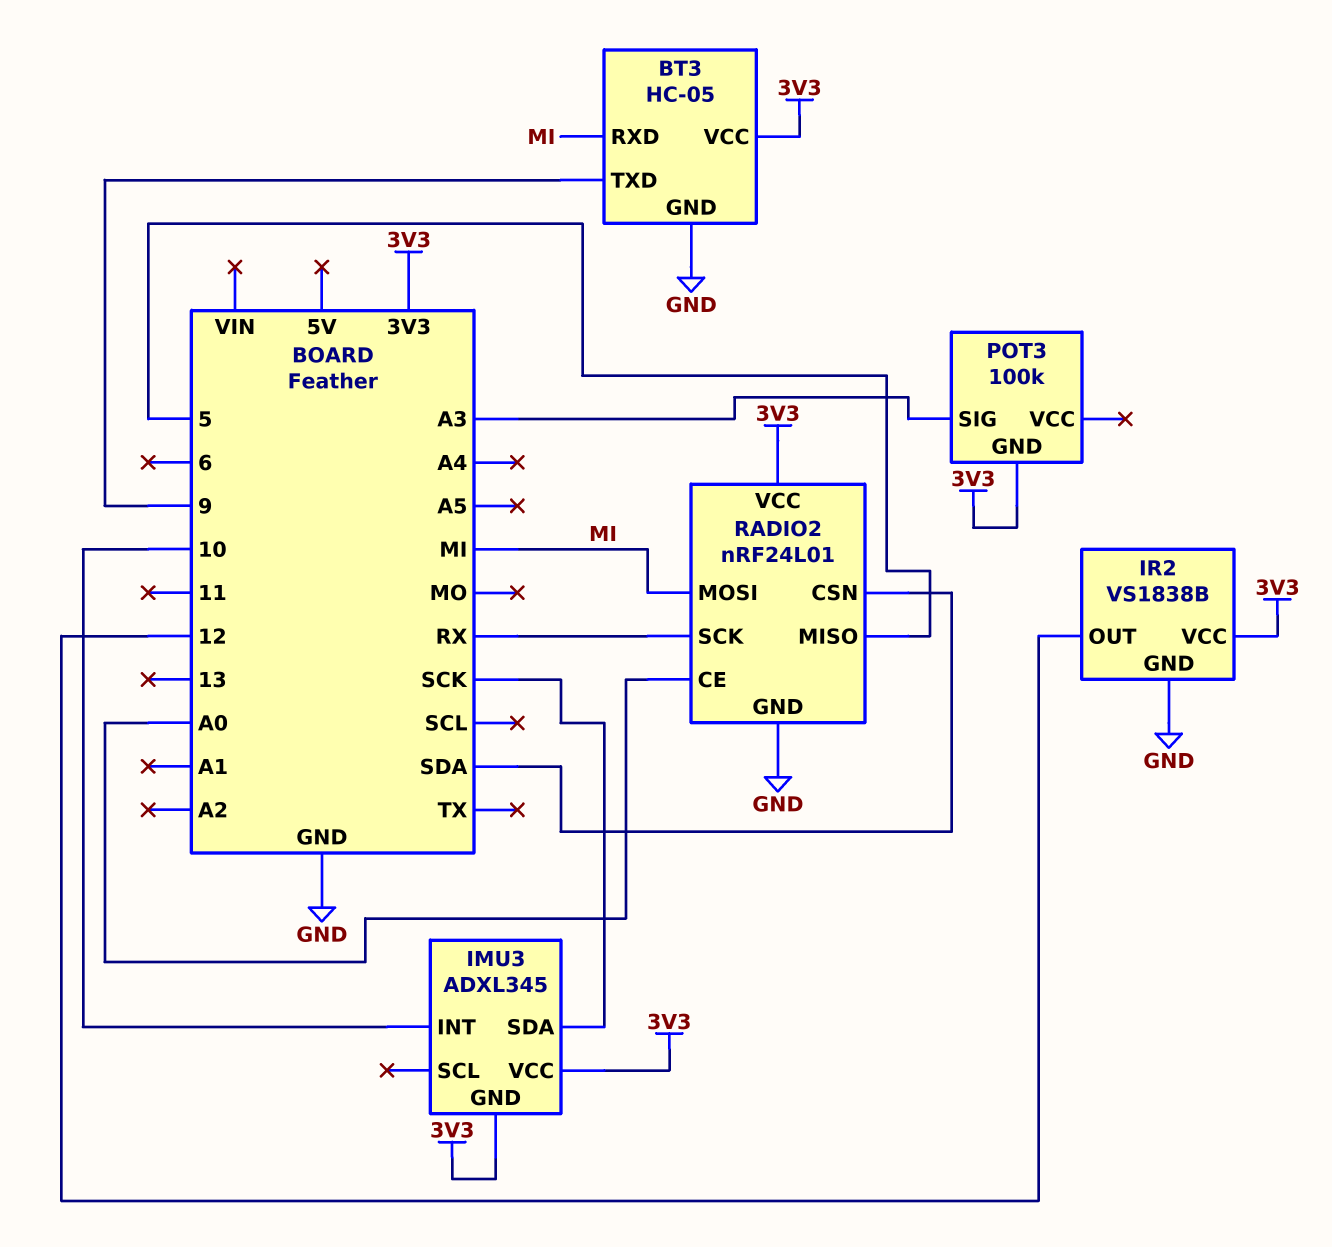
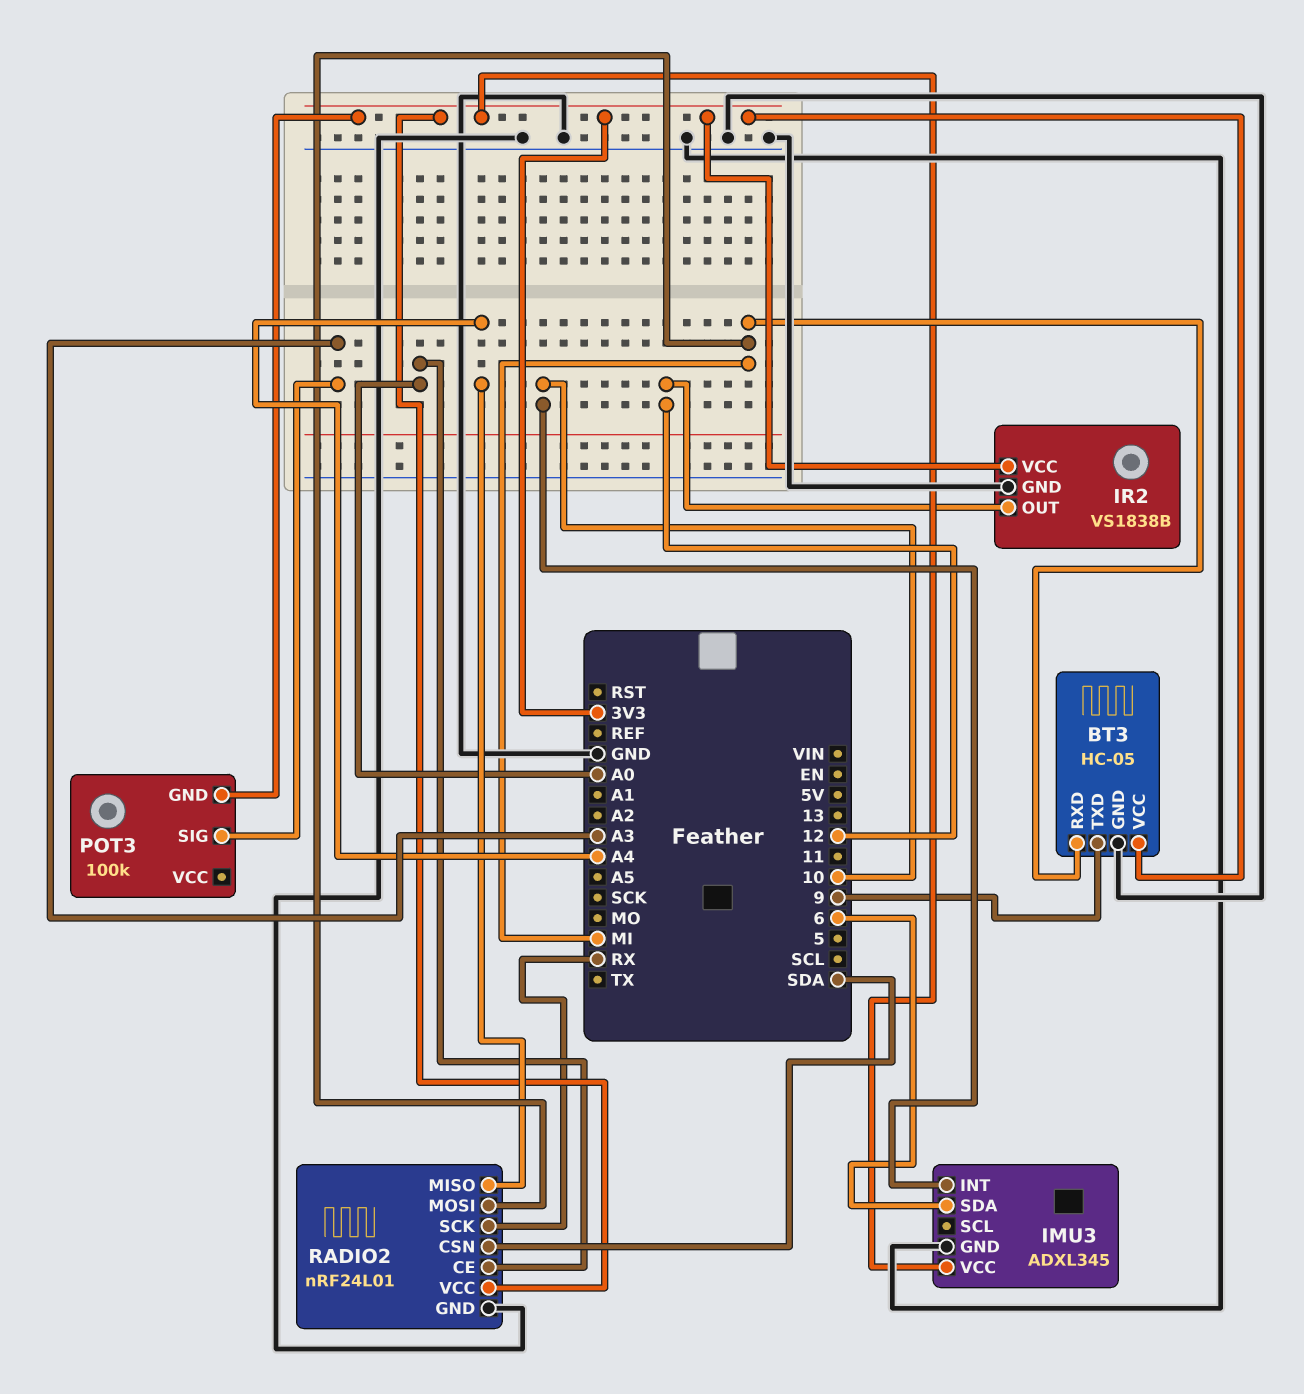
IMU3 pin GND: 3V3 -> GND
IMU3 pin SDA: SCK -> 6
RADIO2 pin MISO: 5 -> A4

